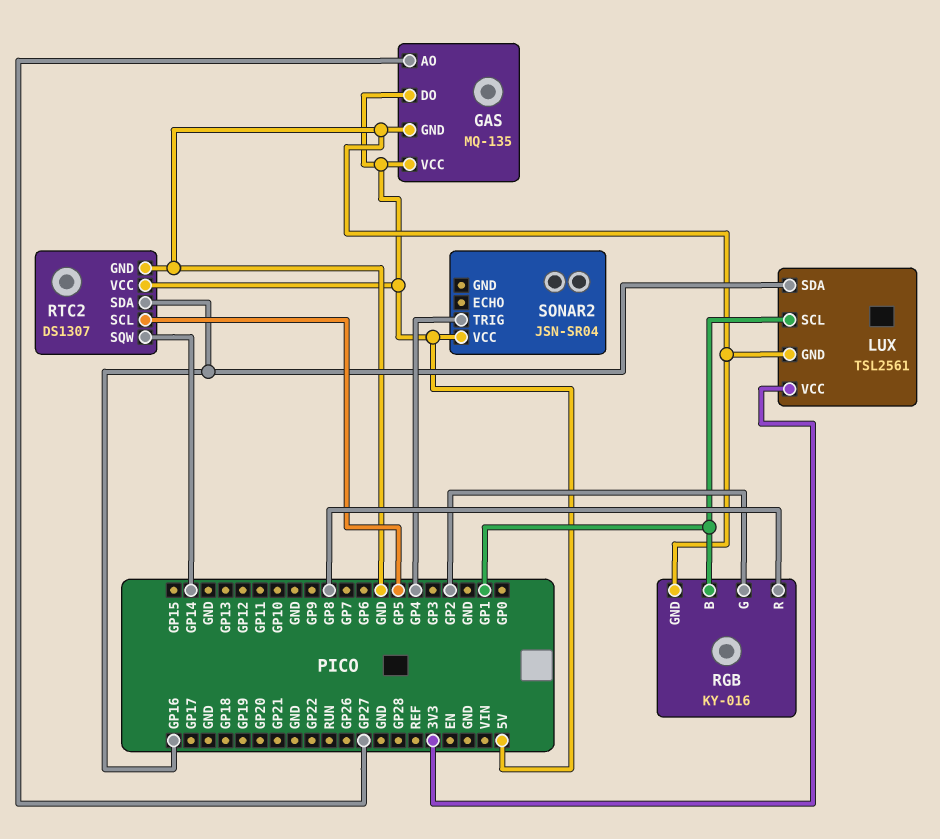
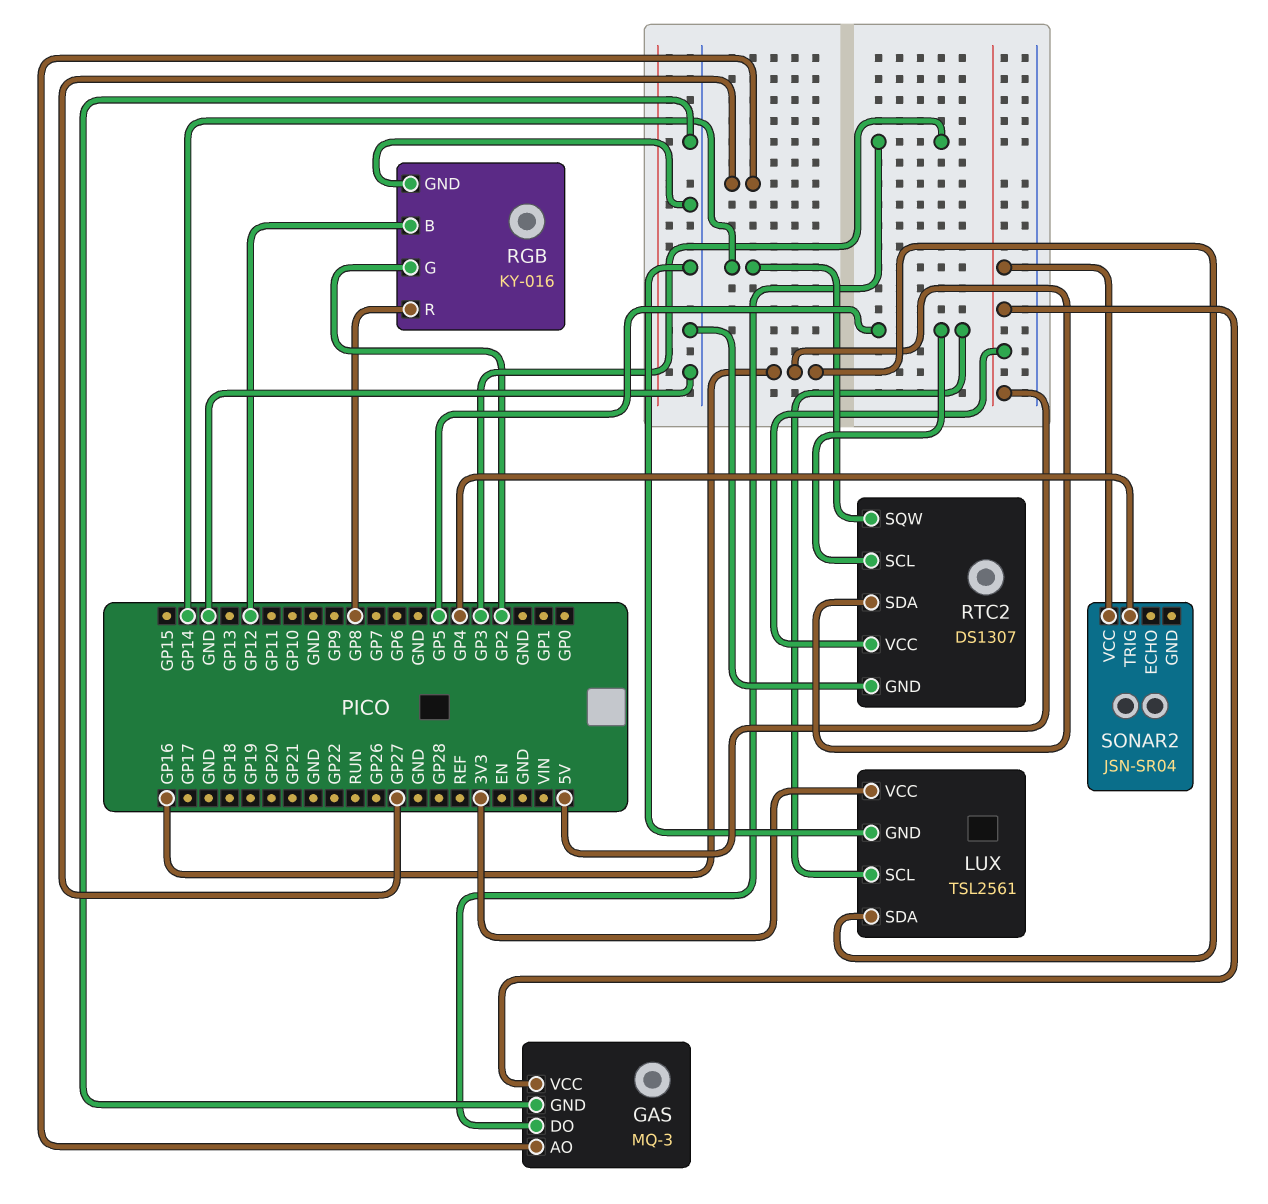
GAS: MQ-135 -> MQ-3
GAS pin DO: 5V -> GP3
LUX pin SCL: GP1 -> GP5
RGB pin B: GP1 -> GP12

